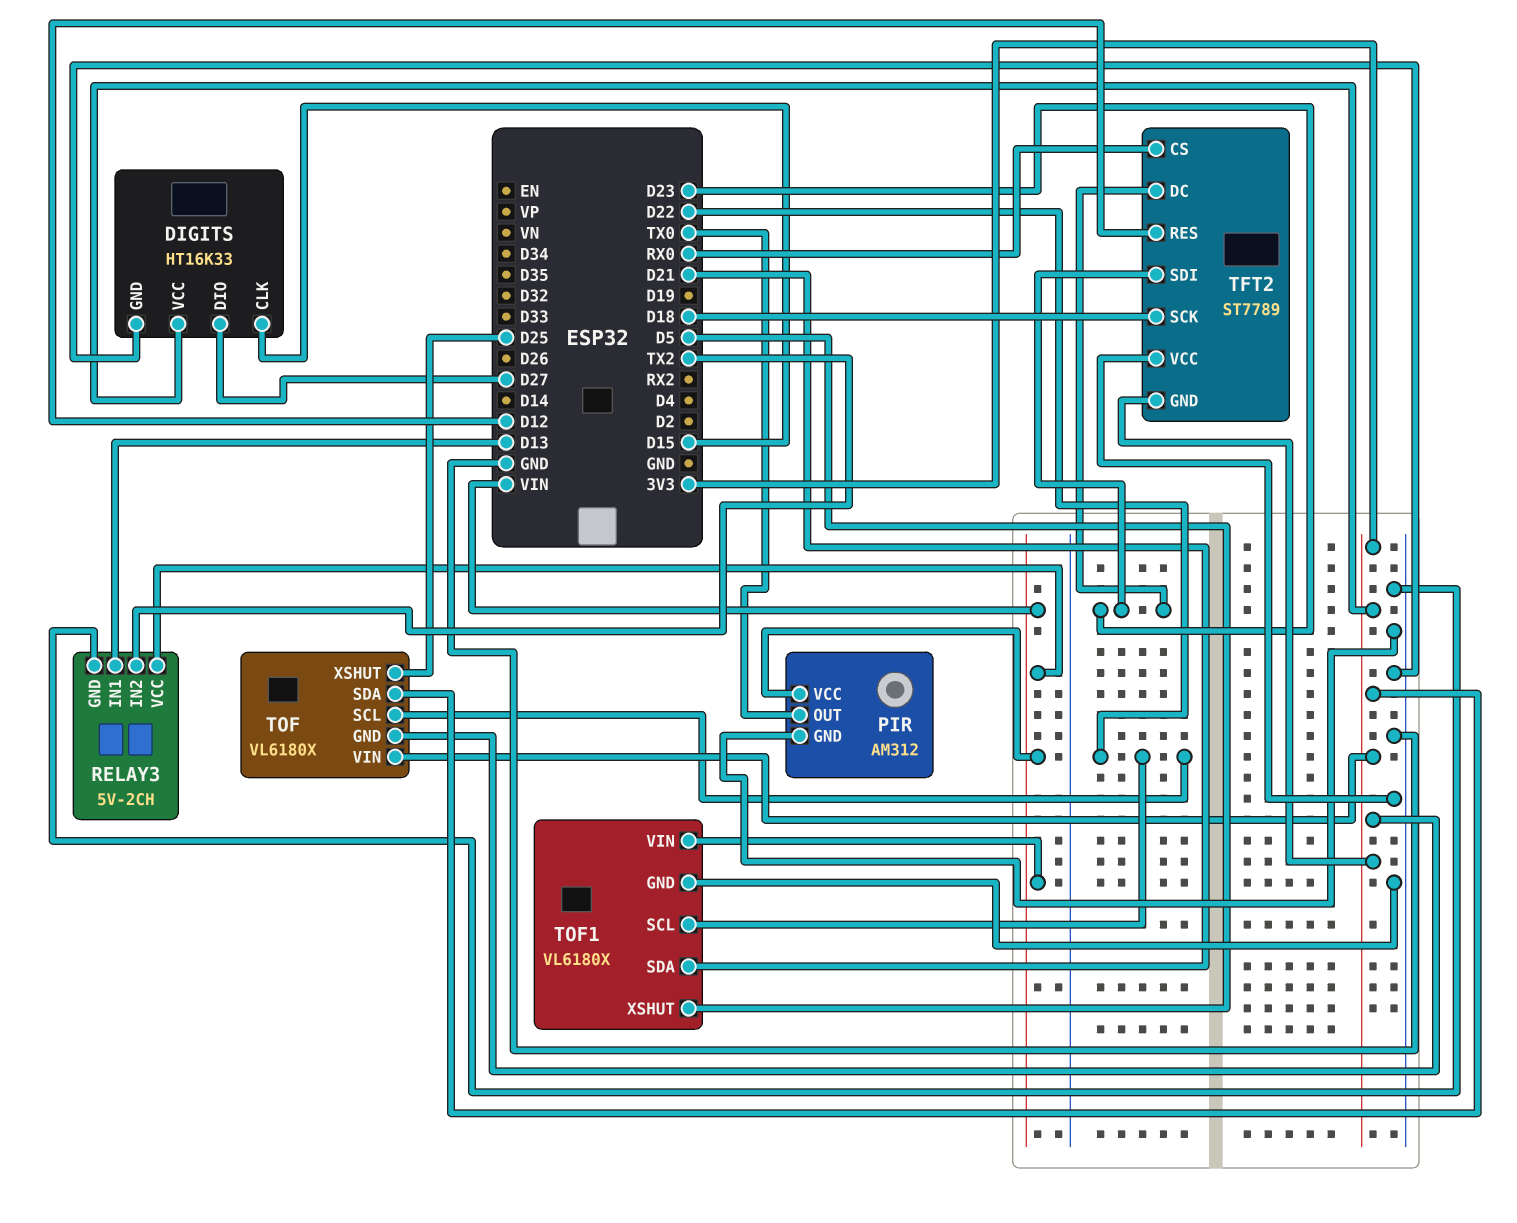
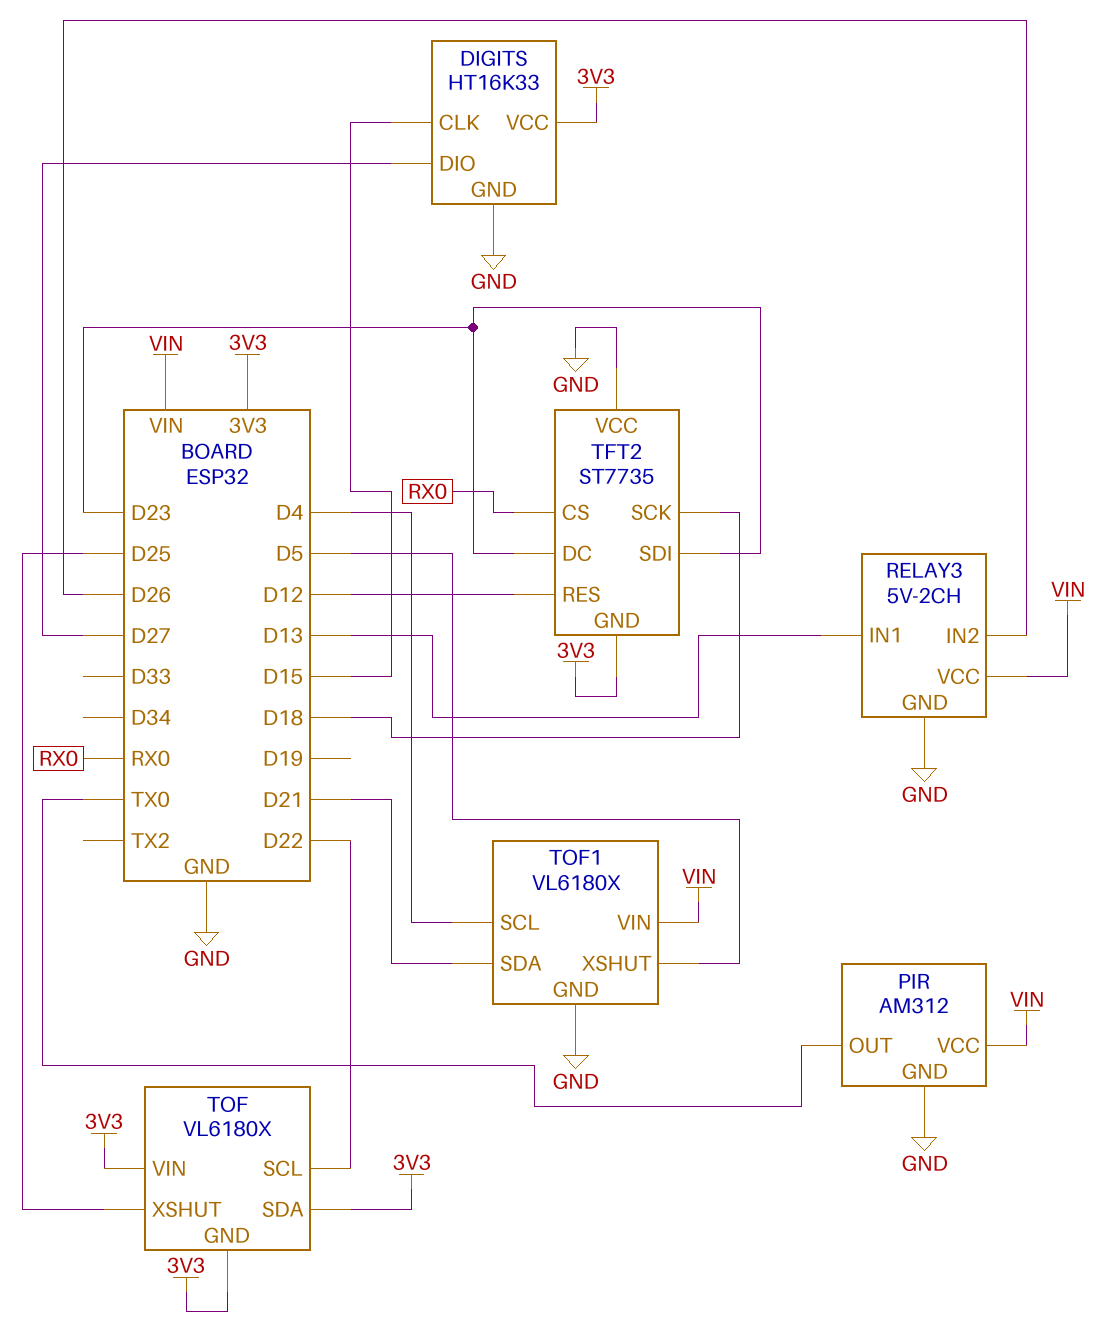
RELAY3 pin IN2: TX2 -> D26
TFT2: ST7789 -> ST7735
TOF1 pin SCL: D22 -> D4

